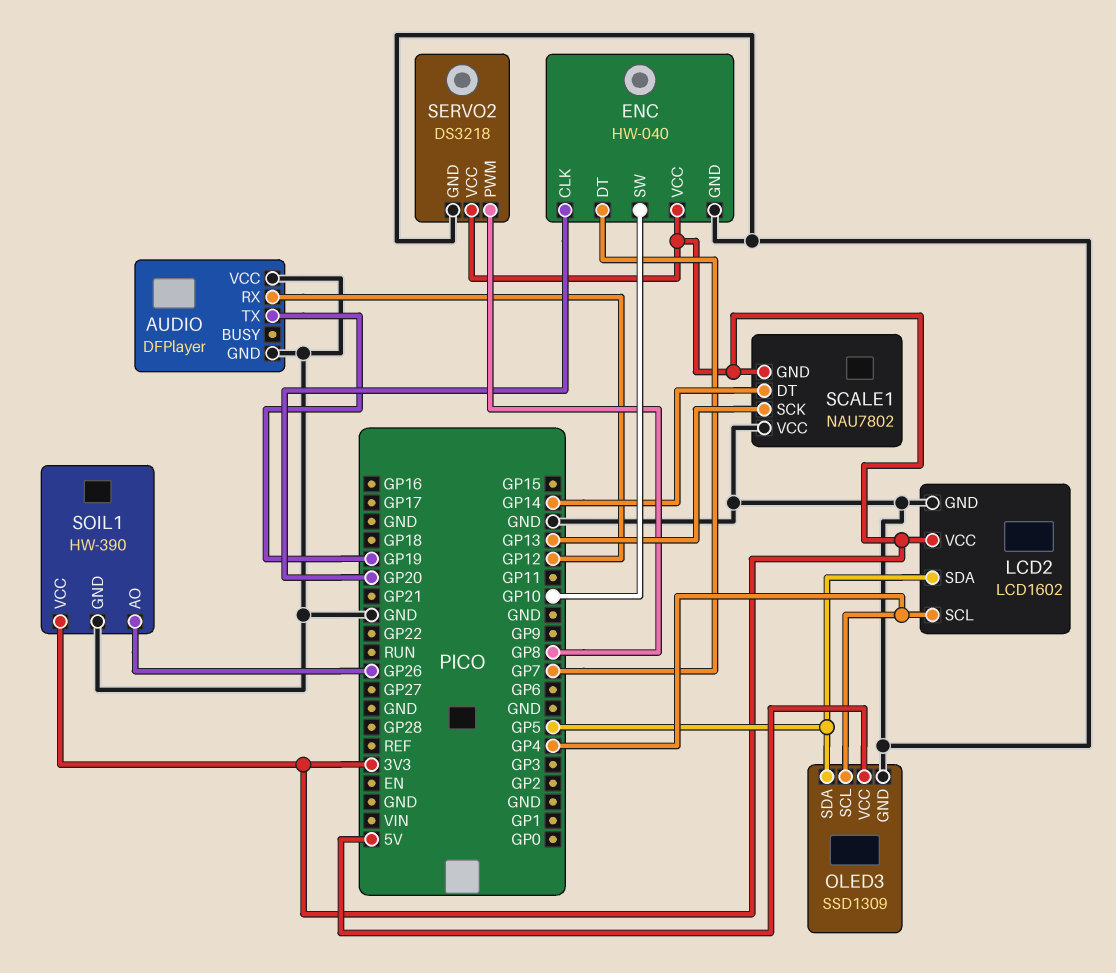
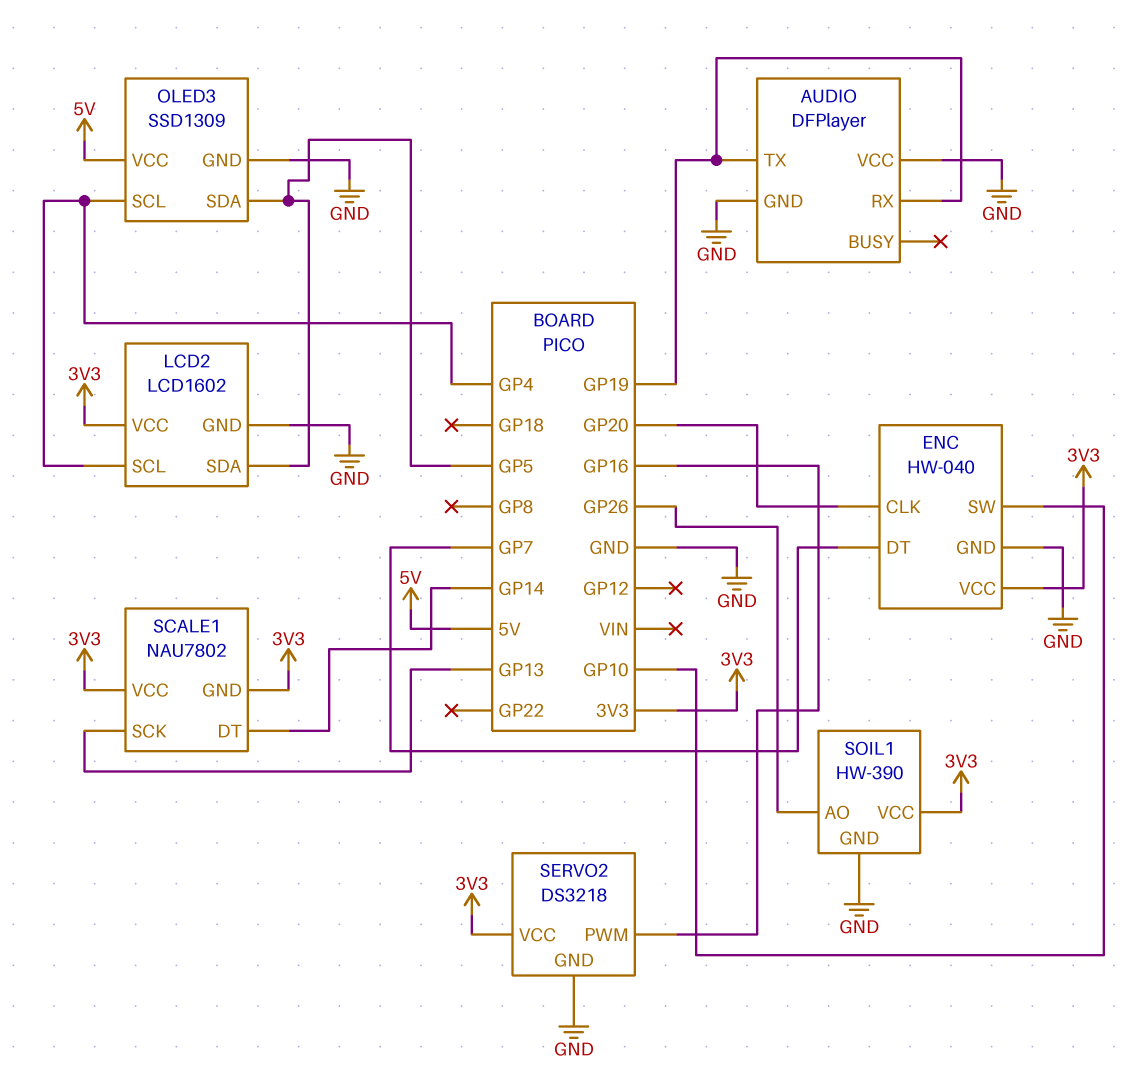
AUDIO pin RX: GP12 -> GP19
SCALE1 pin VCC: GND -> 3V3
SERVO2 pin PWM: GP8 -> GP16

